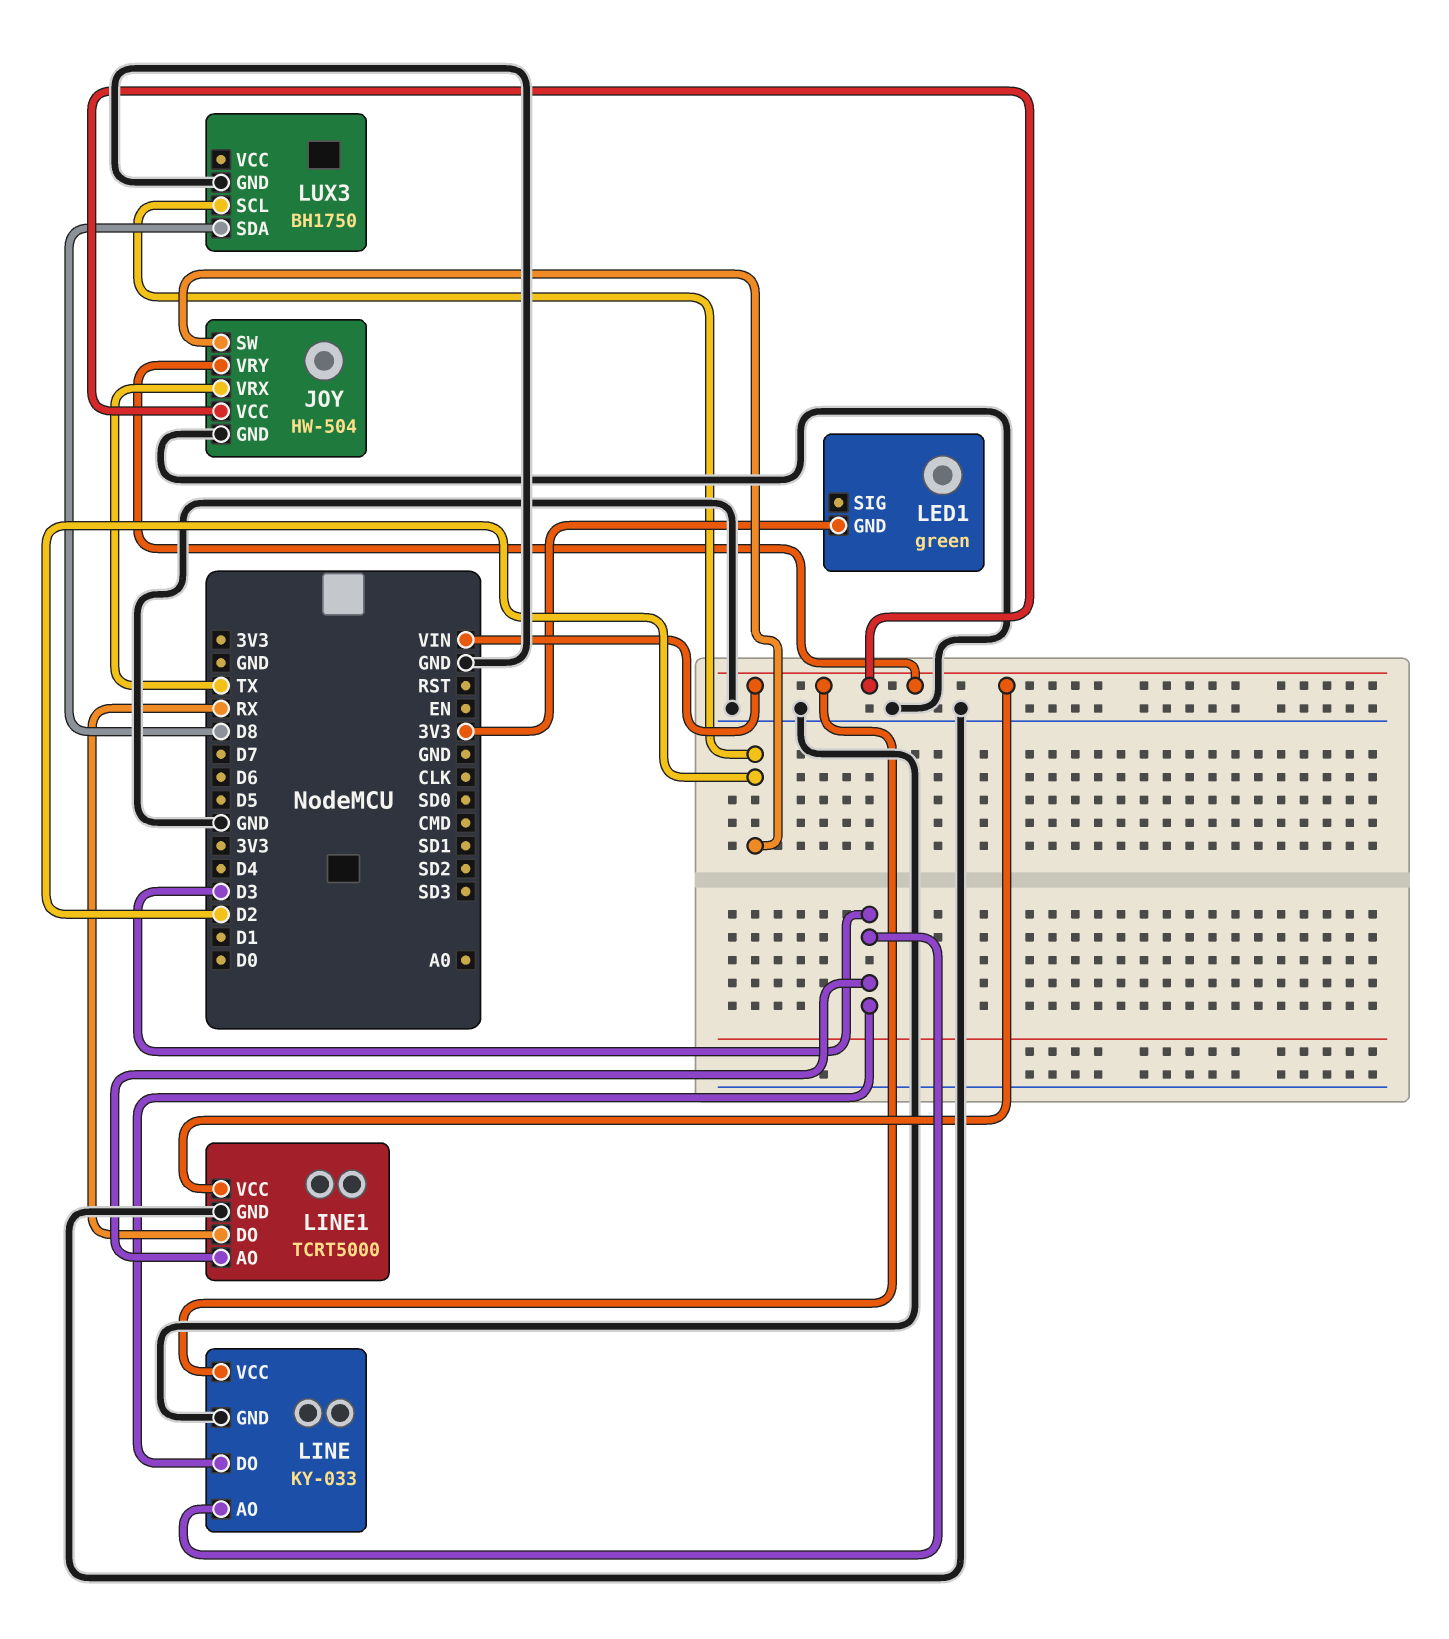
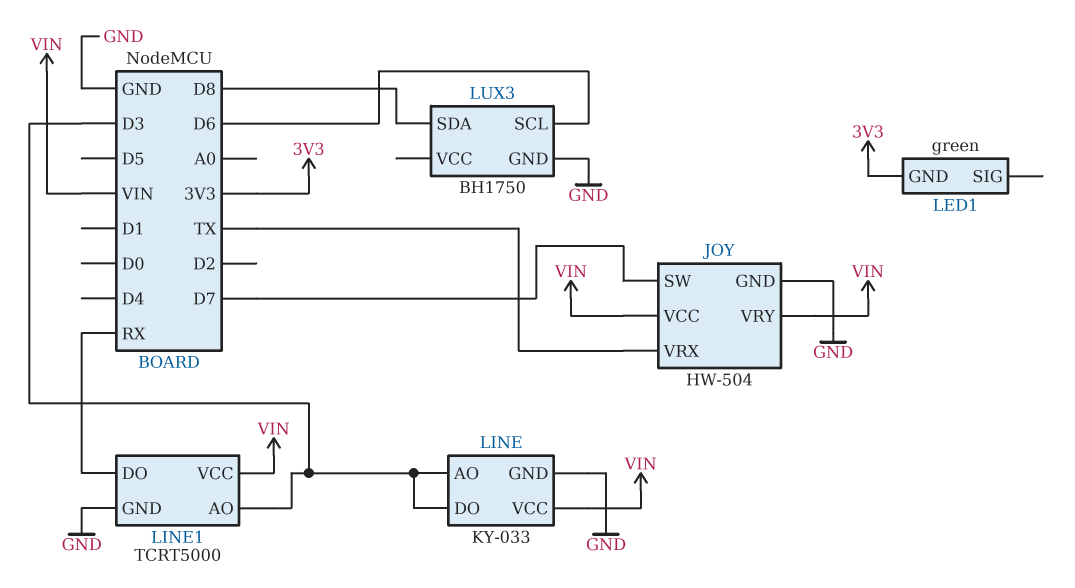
JOY pin SW: D2 -> D7
LUX3 pin SCL: D2 -> D6

